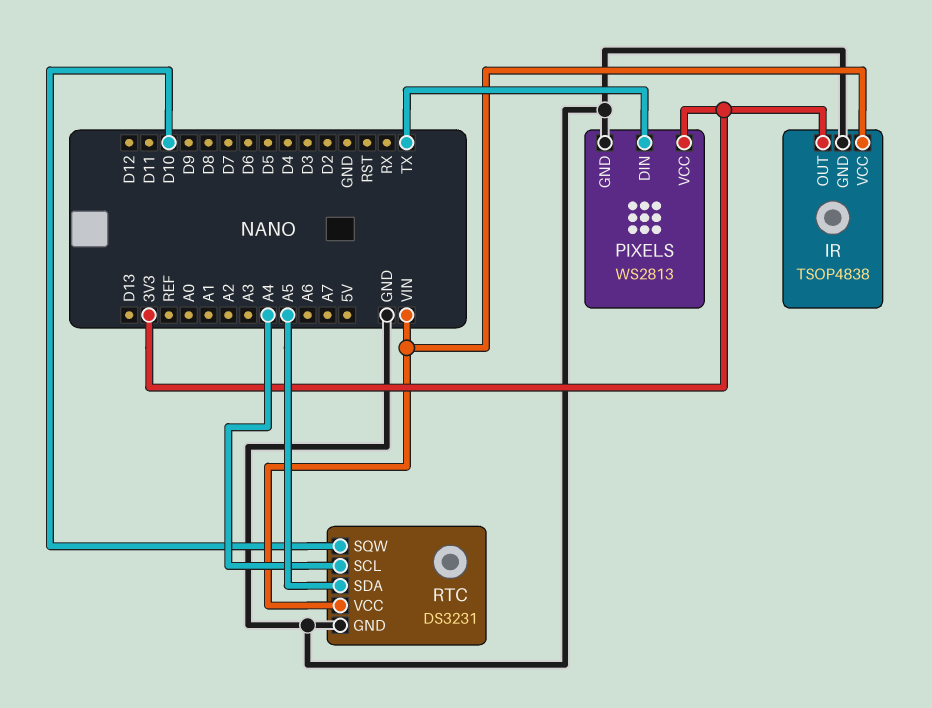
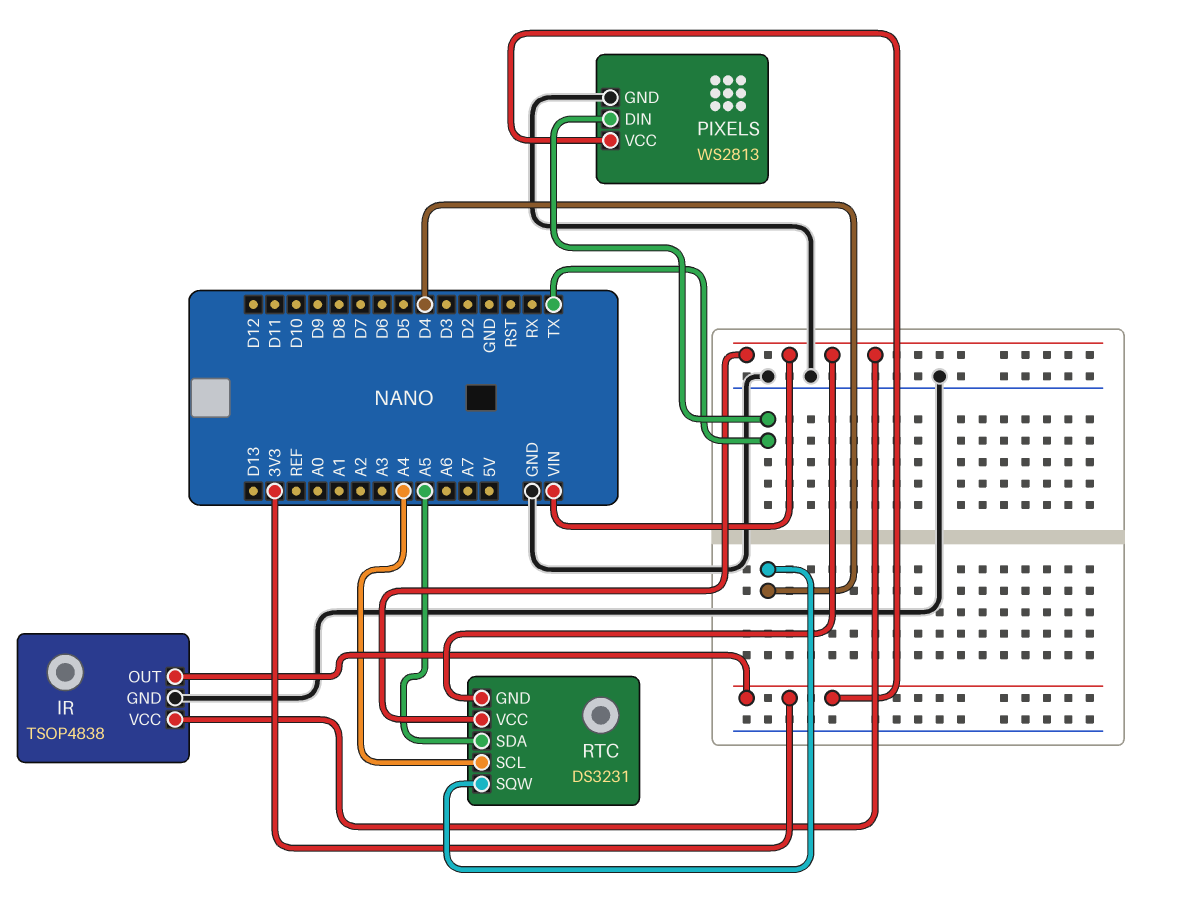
RTC pin GND: GND -> VIN
RTC pin SQW: D10 -> D4

